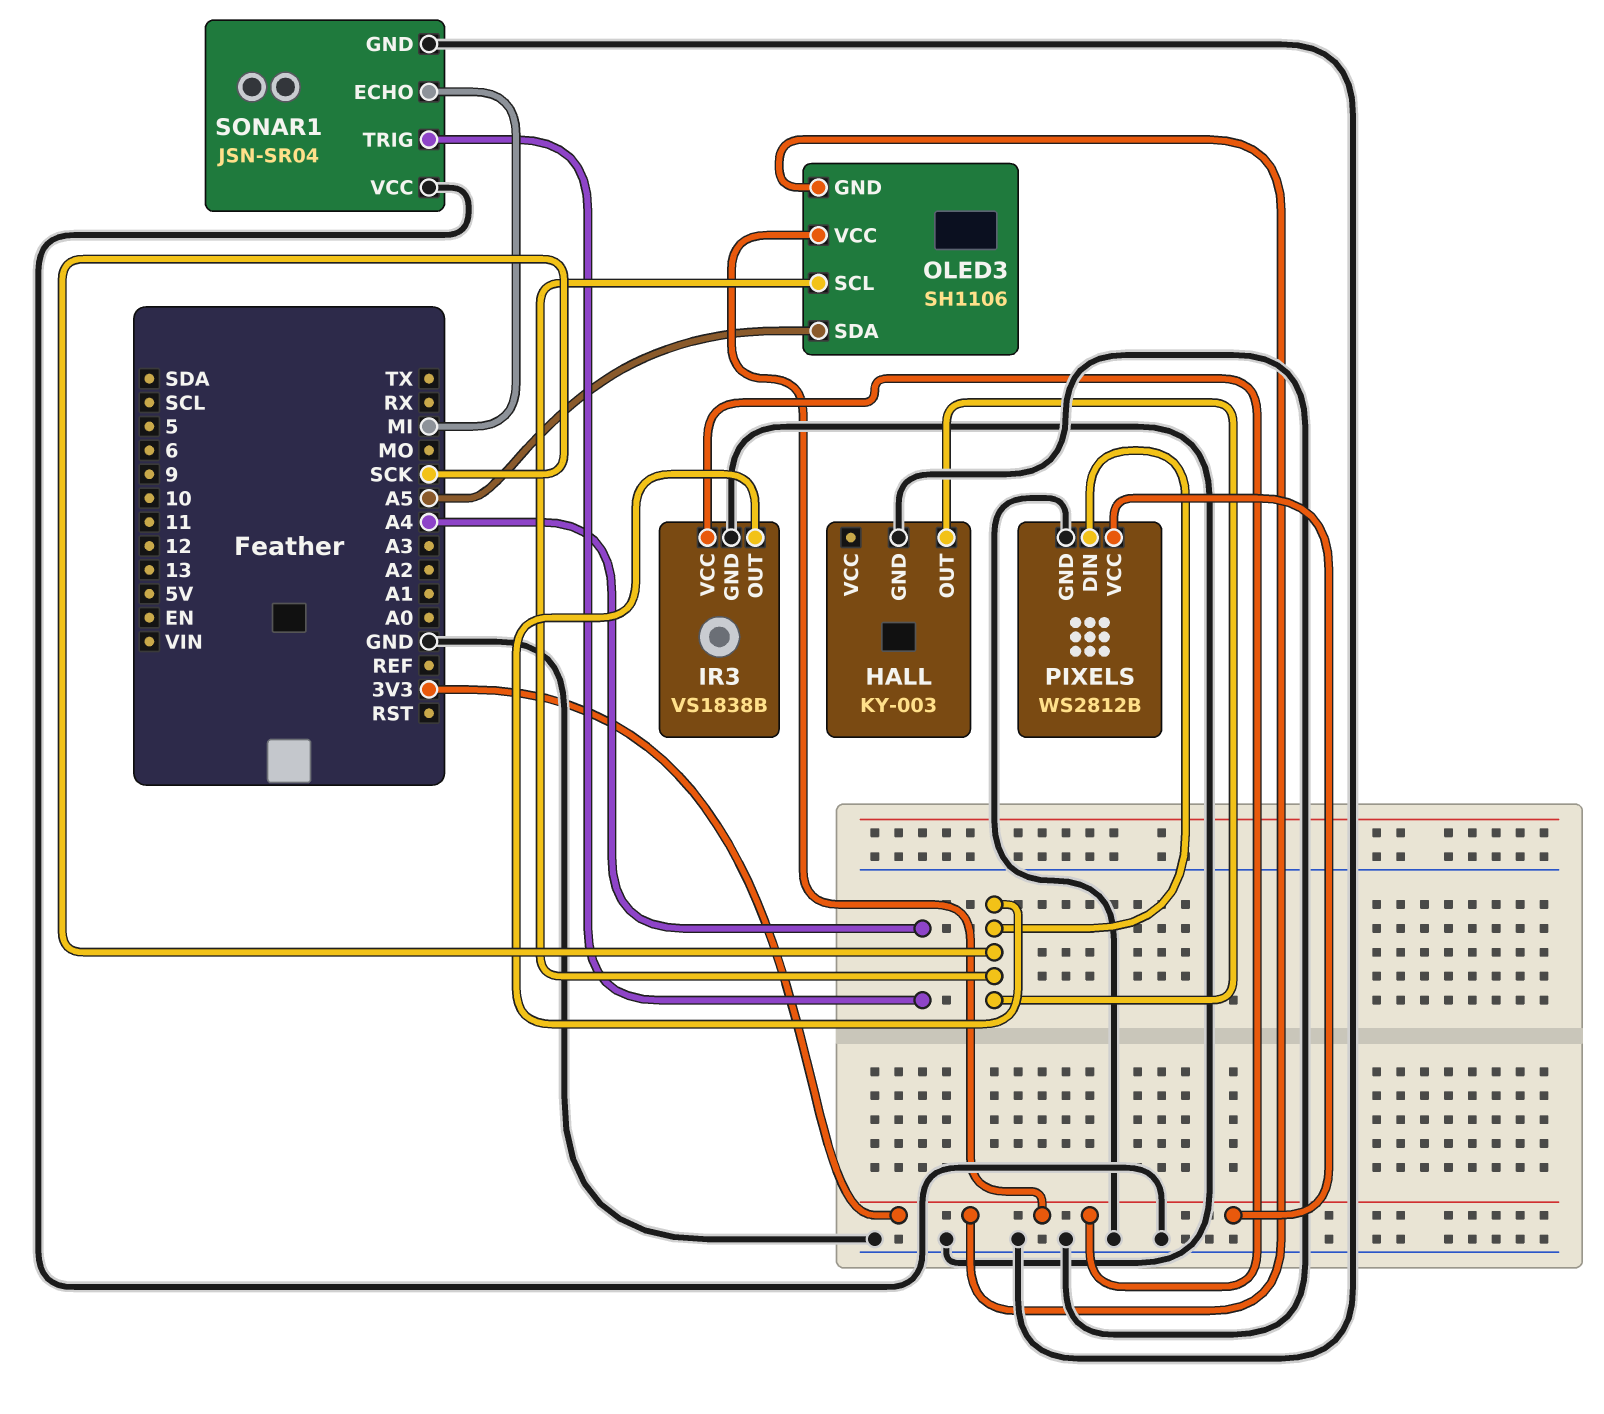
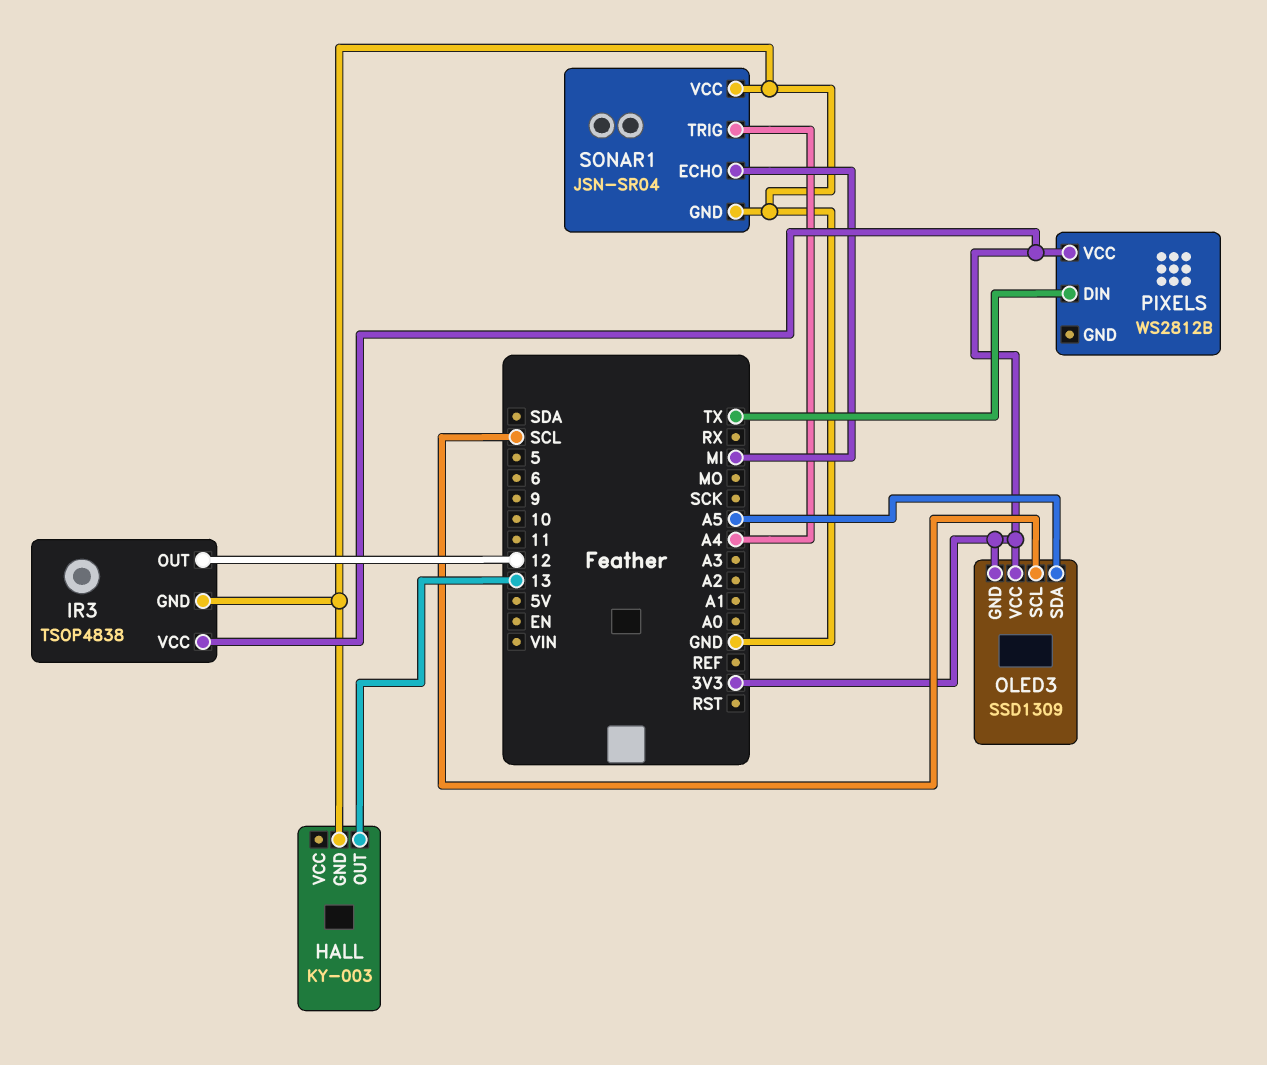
HALL pin OUT: SCK -> 13
IR3: VS1838B -> TSOP4838
IR3 pin OUT: SCK -> 12
OLED3: SH1106 -> SSD1309
OLED3 pin SCL: SCK -> SCL
PIXELS pin DIN: SCK -> TX
PIXELS pin GND: GND -> none

